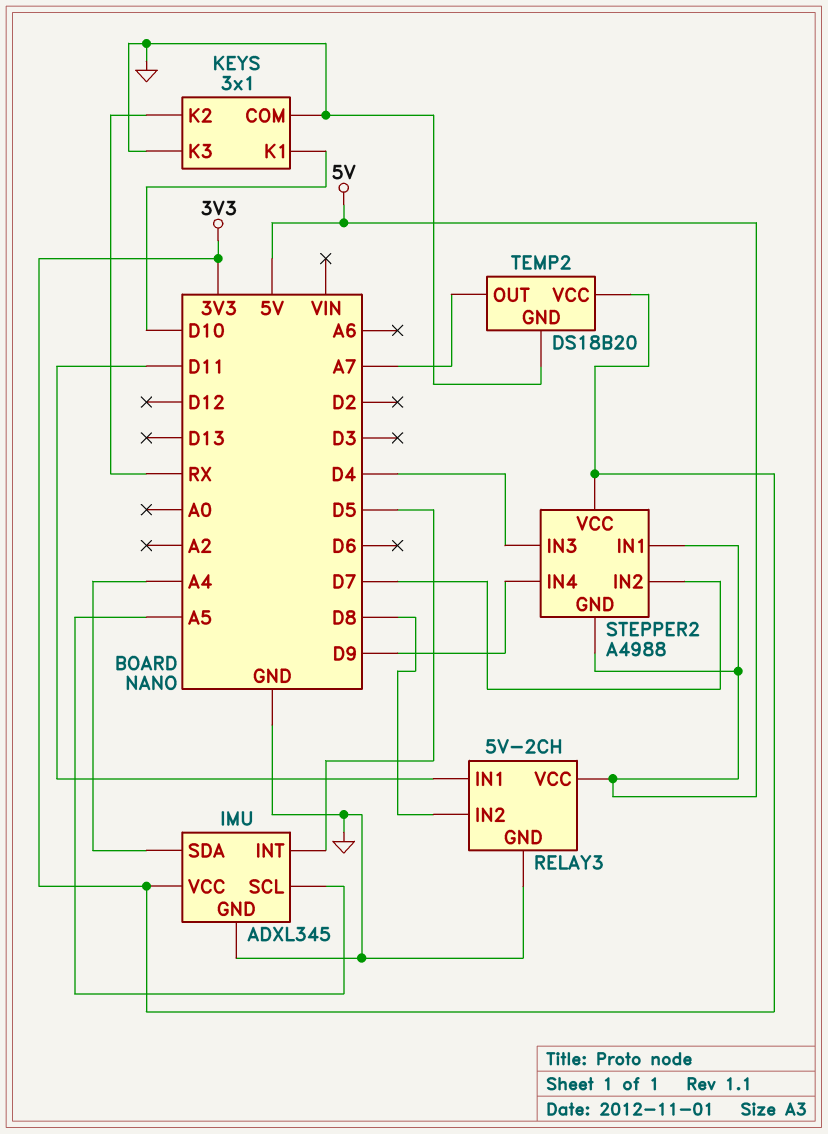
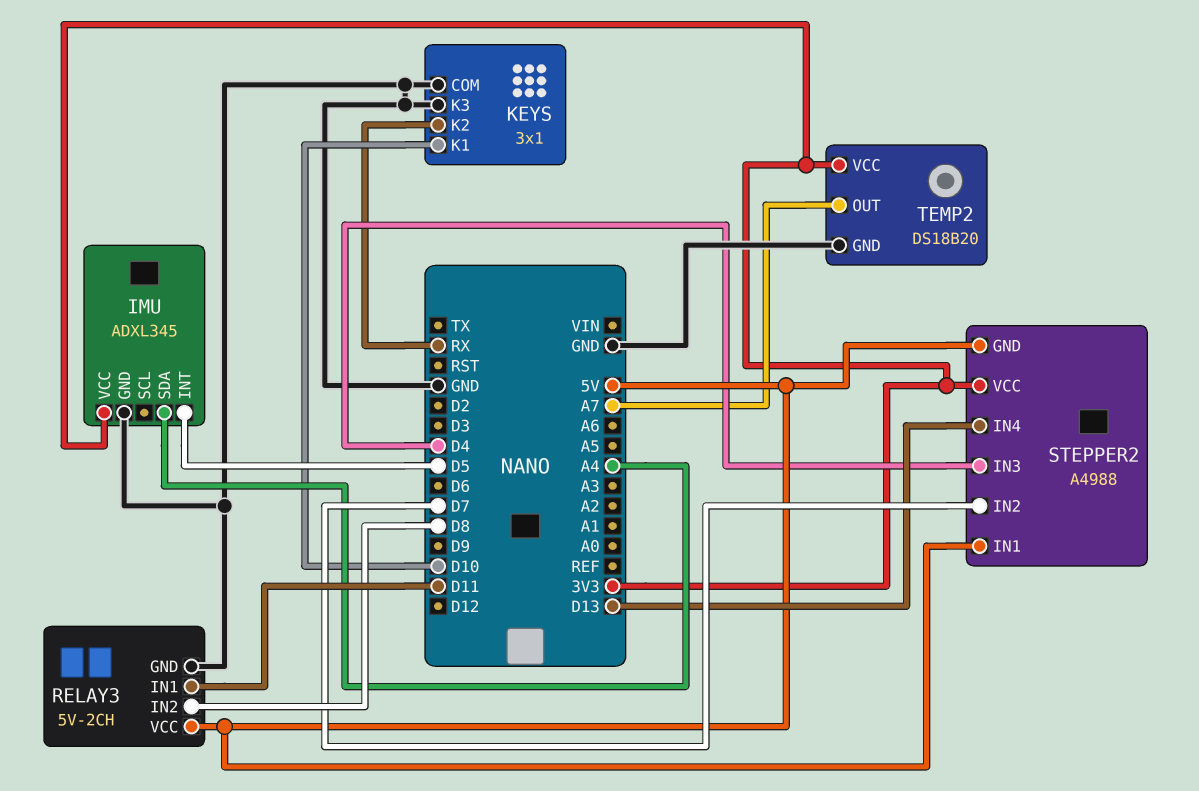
IMU pin SCL: A5 -> none
STEPPER2 pin IN4: D9 -> D13

